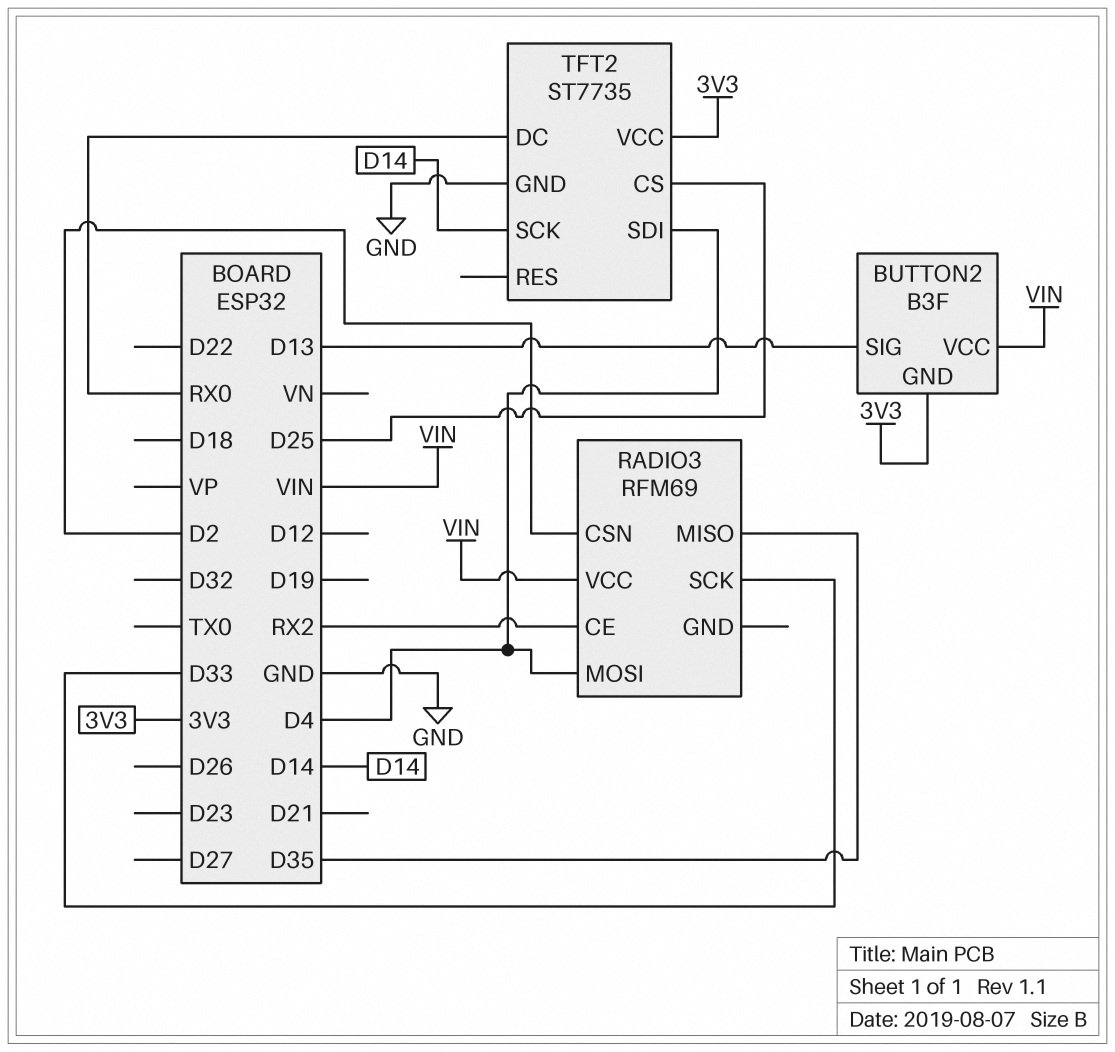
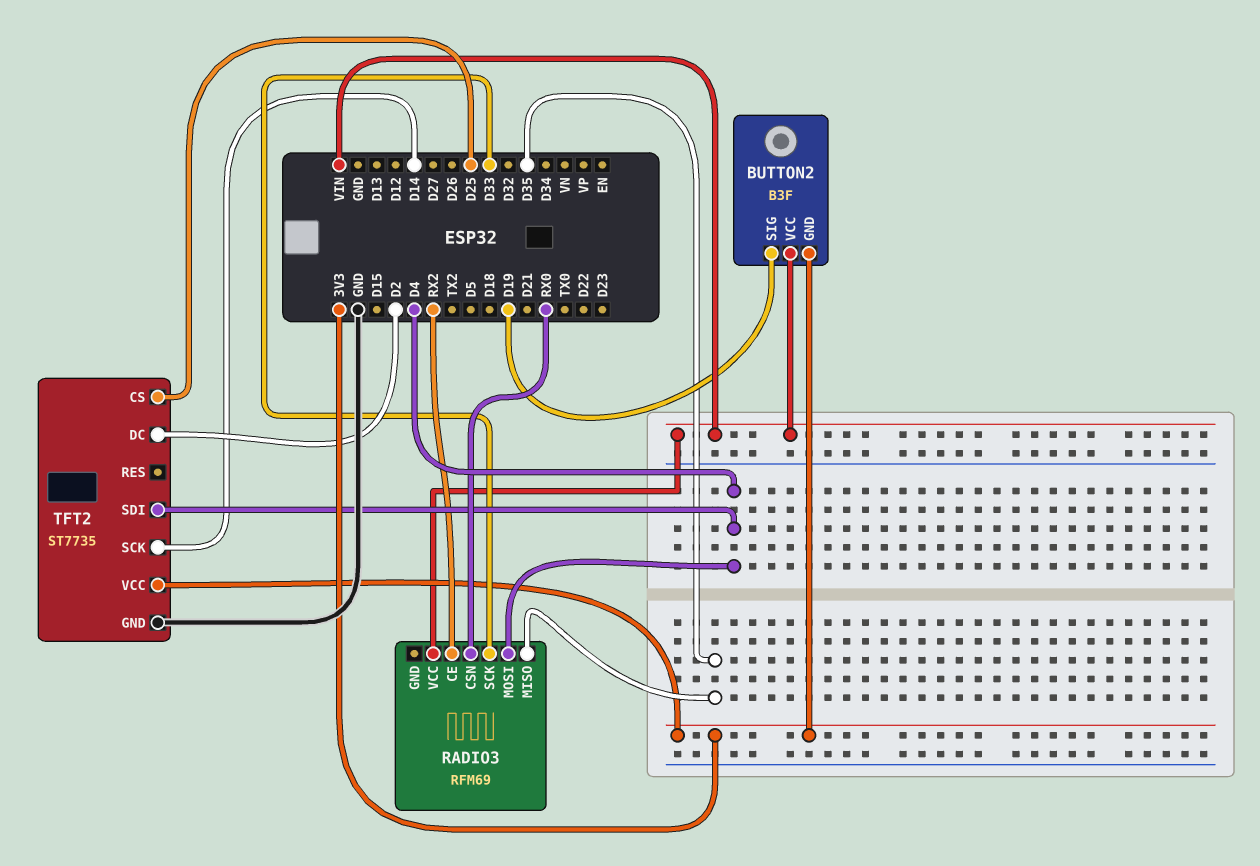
BUTTON2 pin SIG: D13 -> D19
RADIO3 pin CSN: D2 -> RX0
TFT2 pin DC: RX0 -> D2

